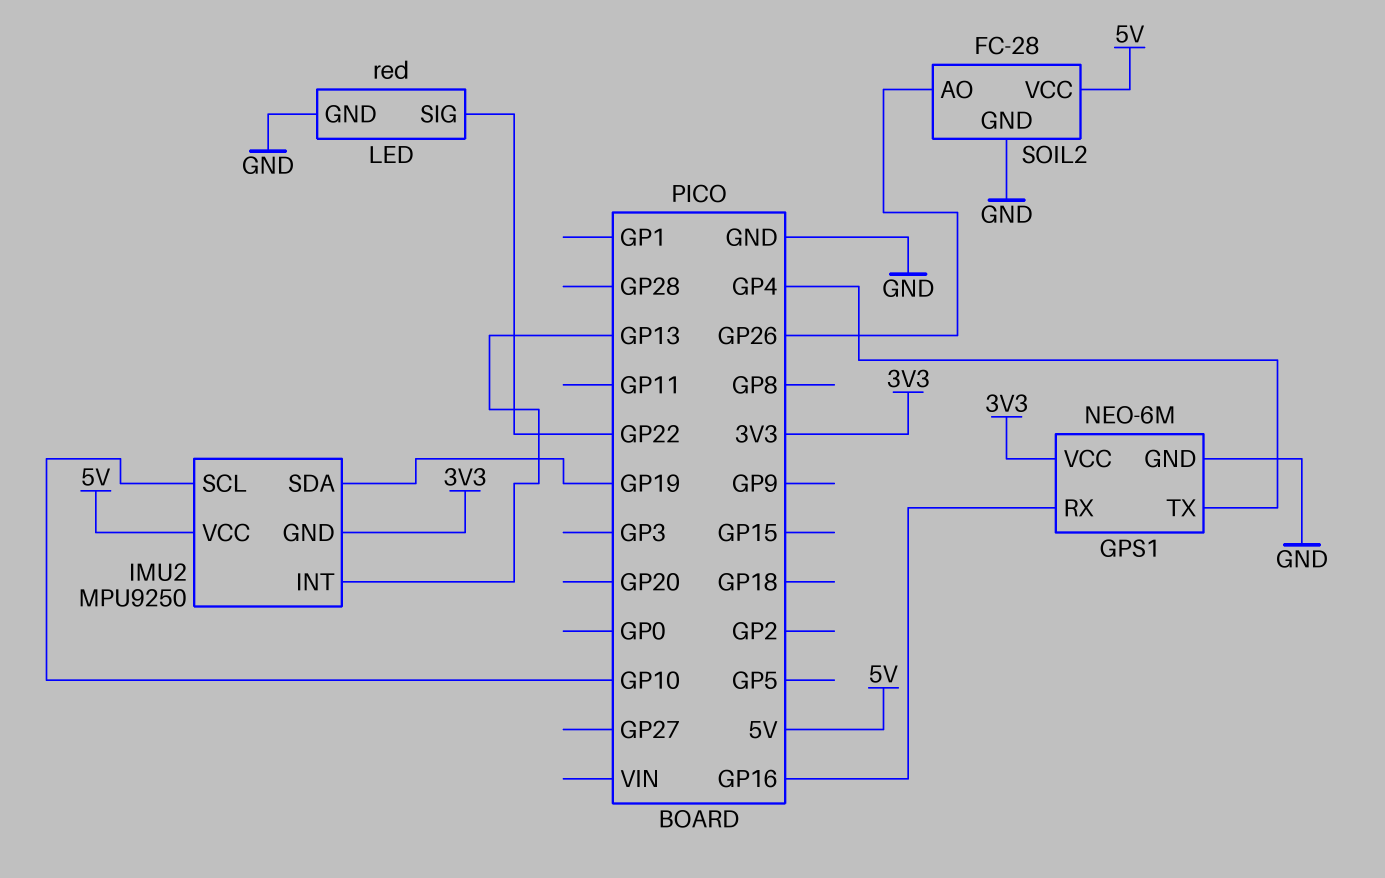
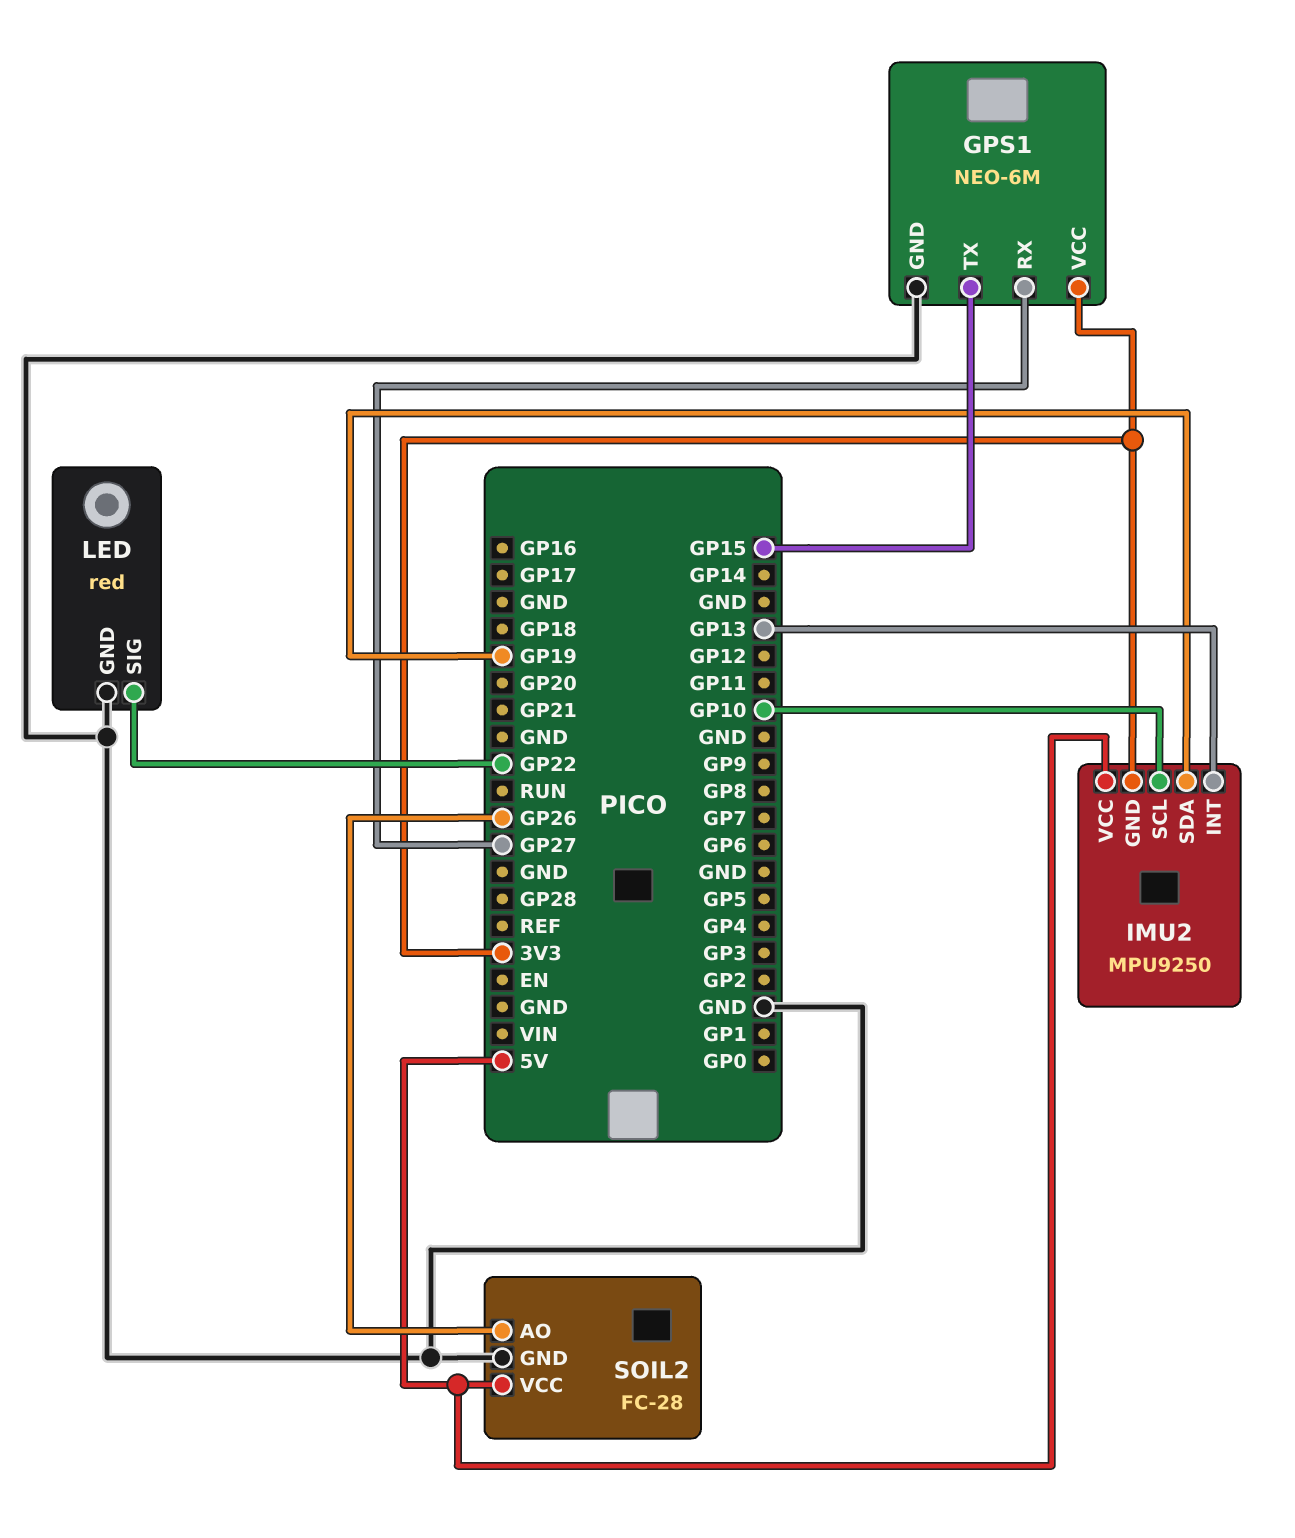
GPS1 pin RX: GP16 -> GP27
GPS1 pin TX: GP4 -> GP15

